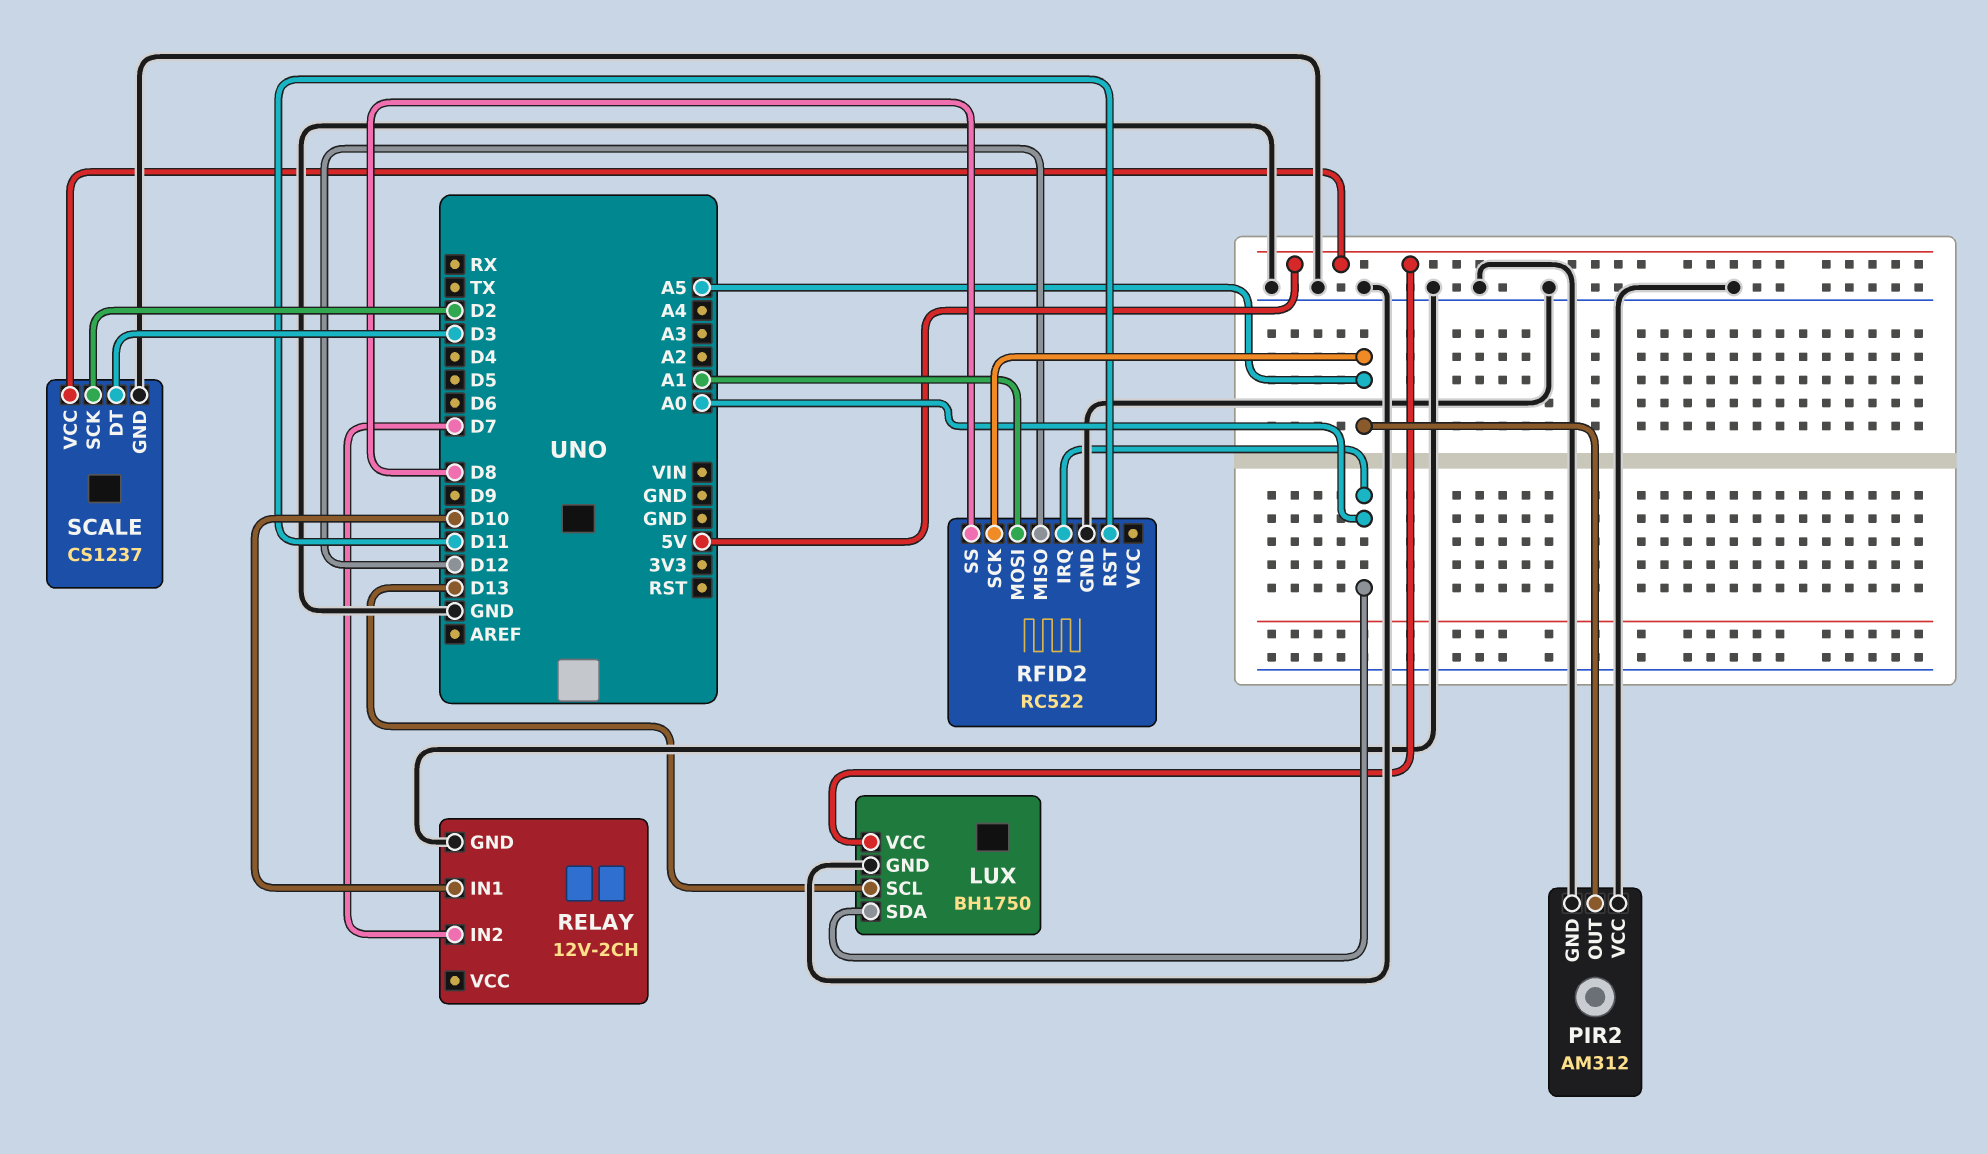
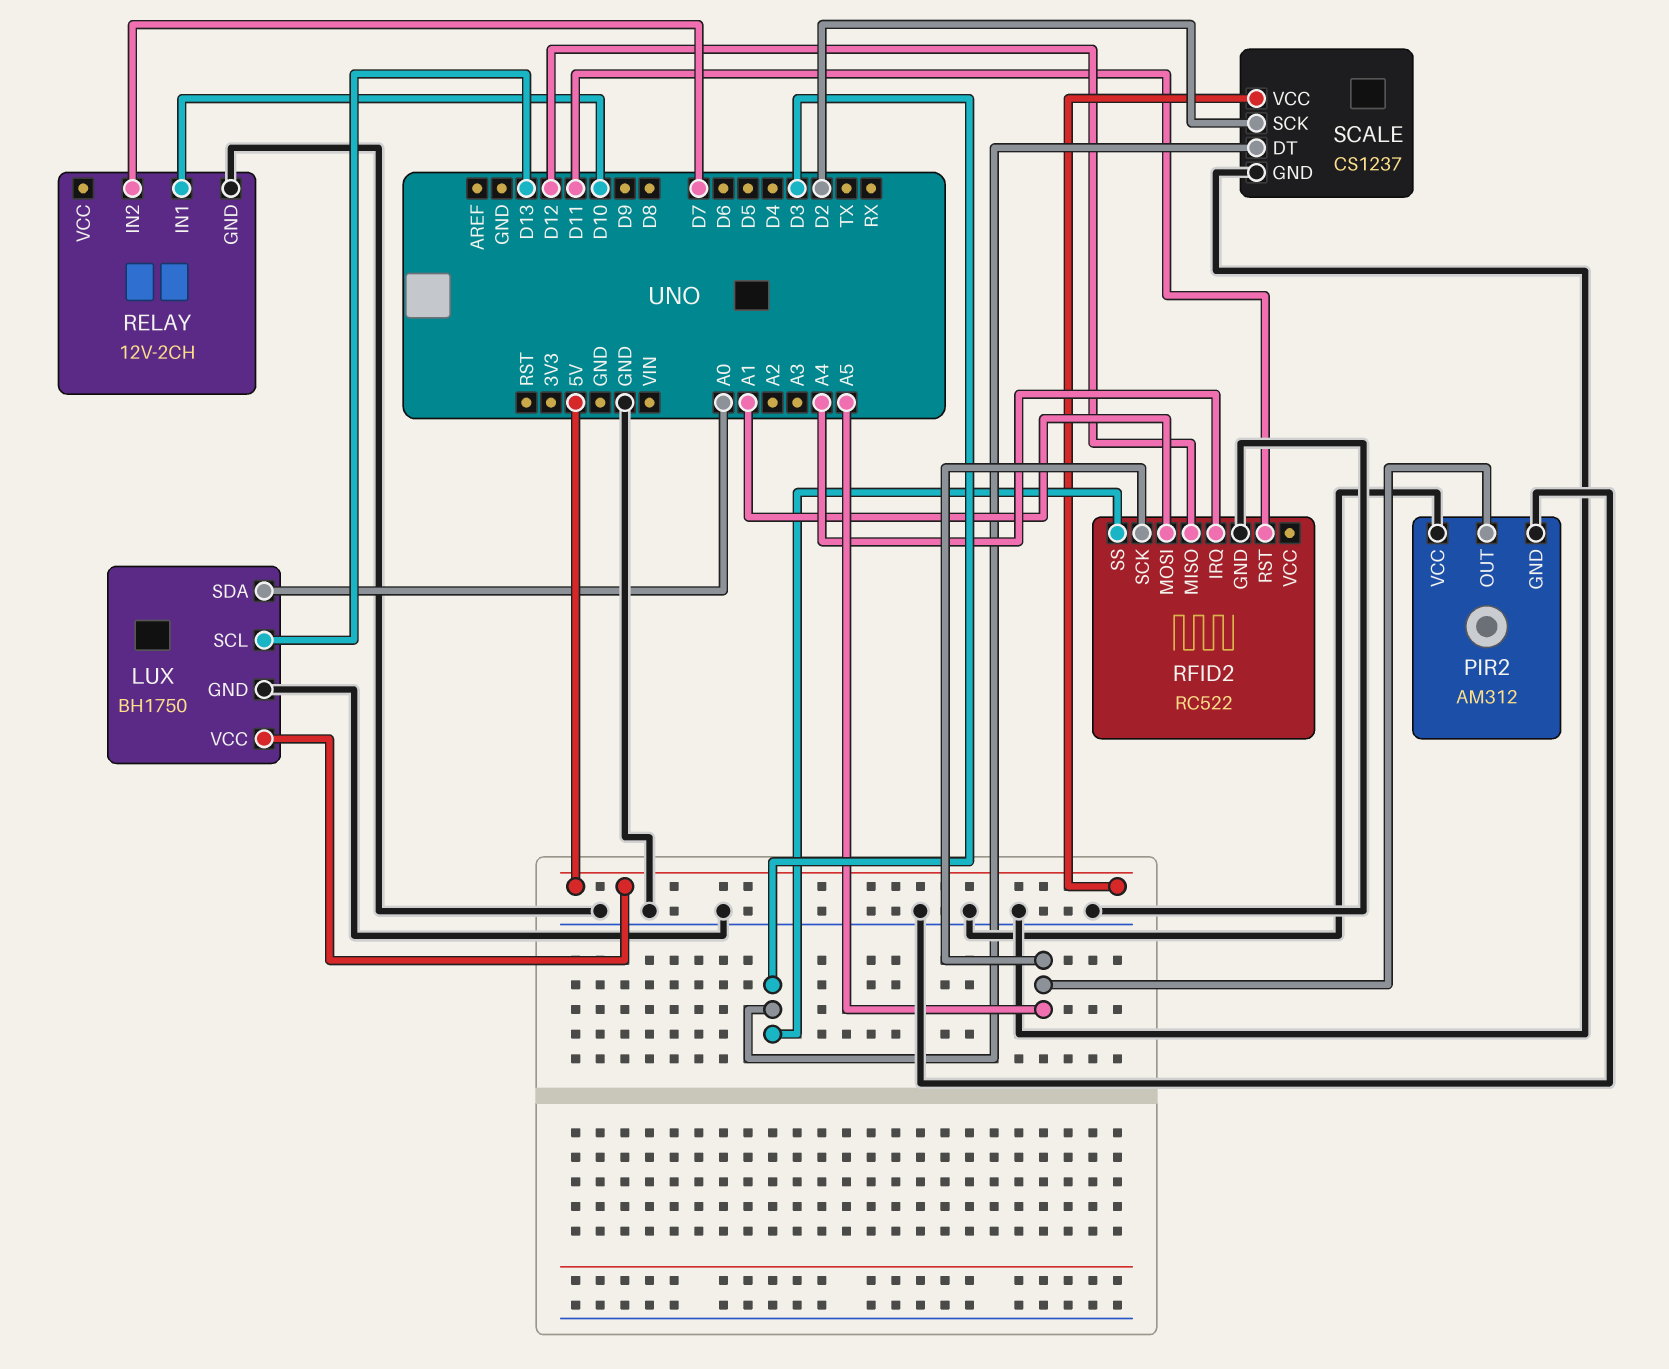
RFID2 pin IRQ: A0 -> A4
RFID2 pin SS: D8 -> D3

